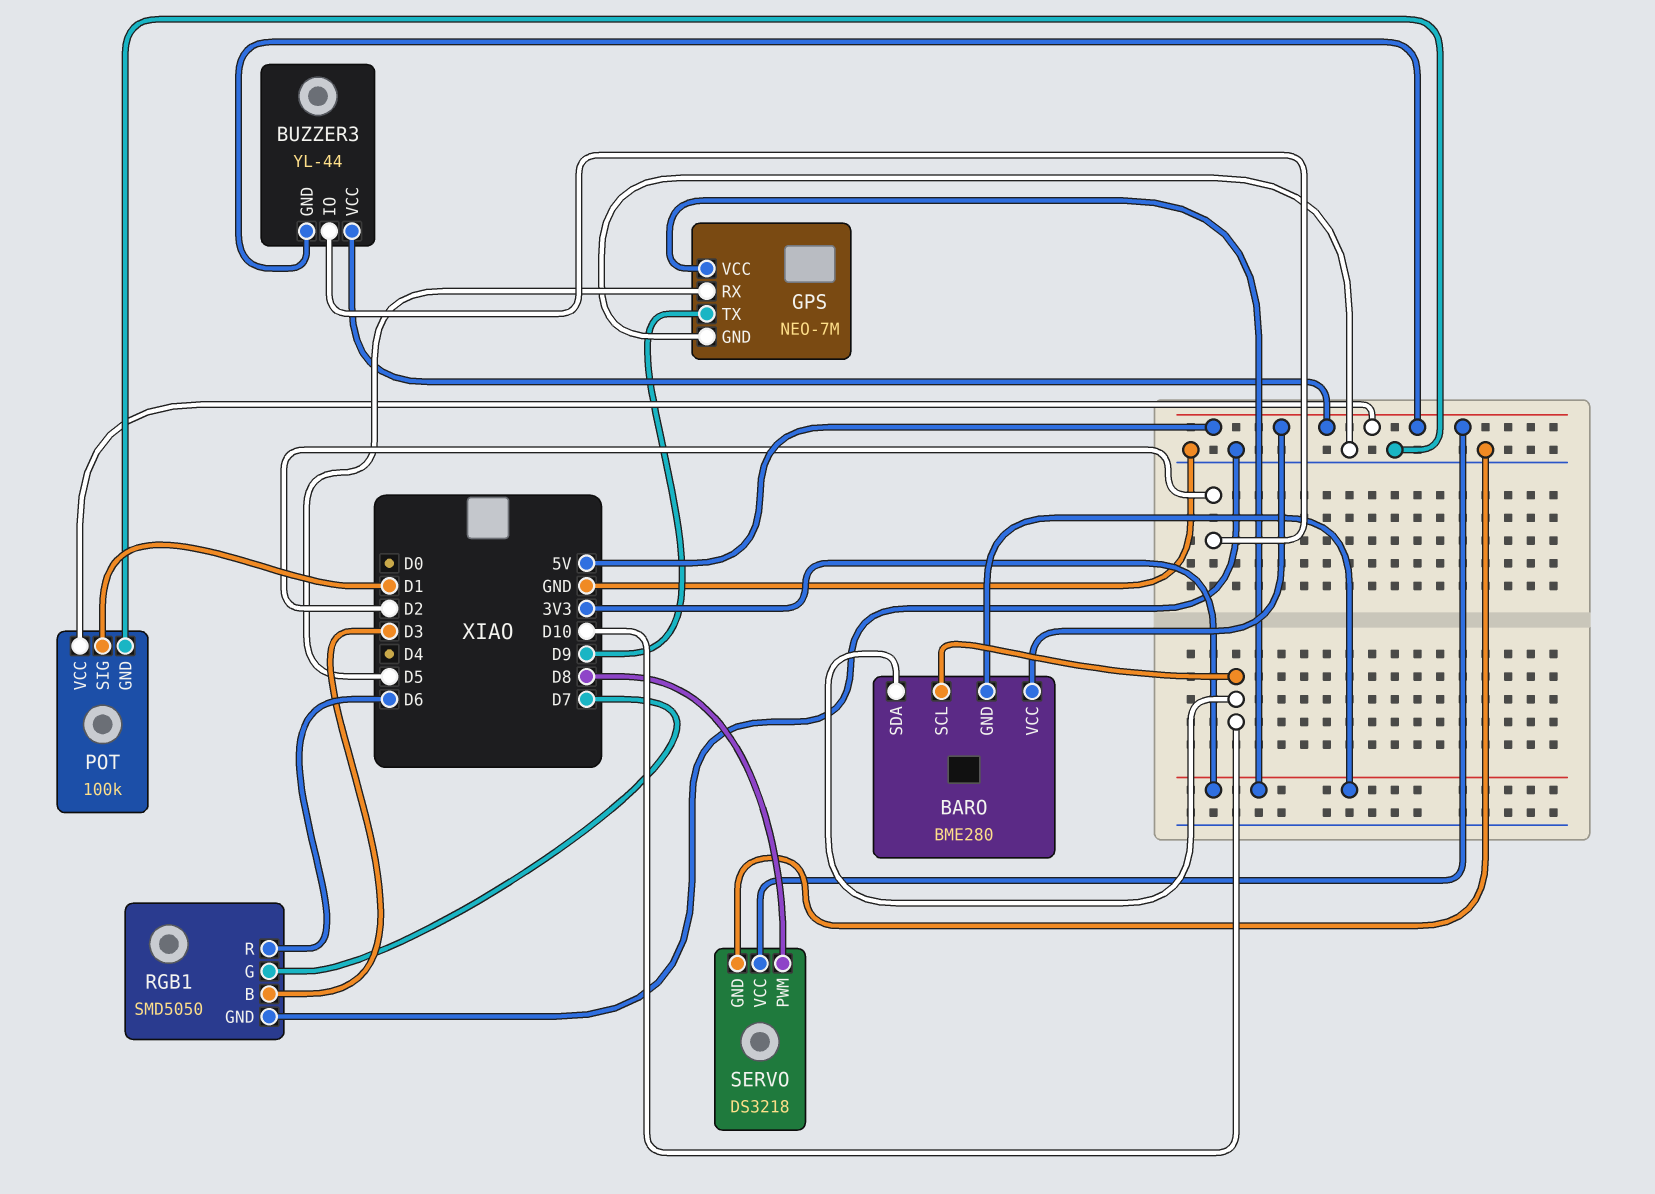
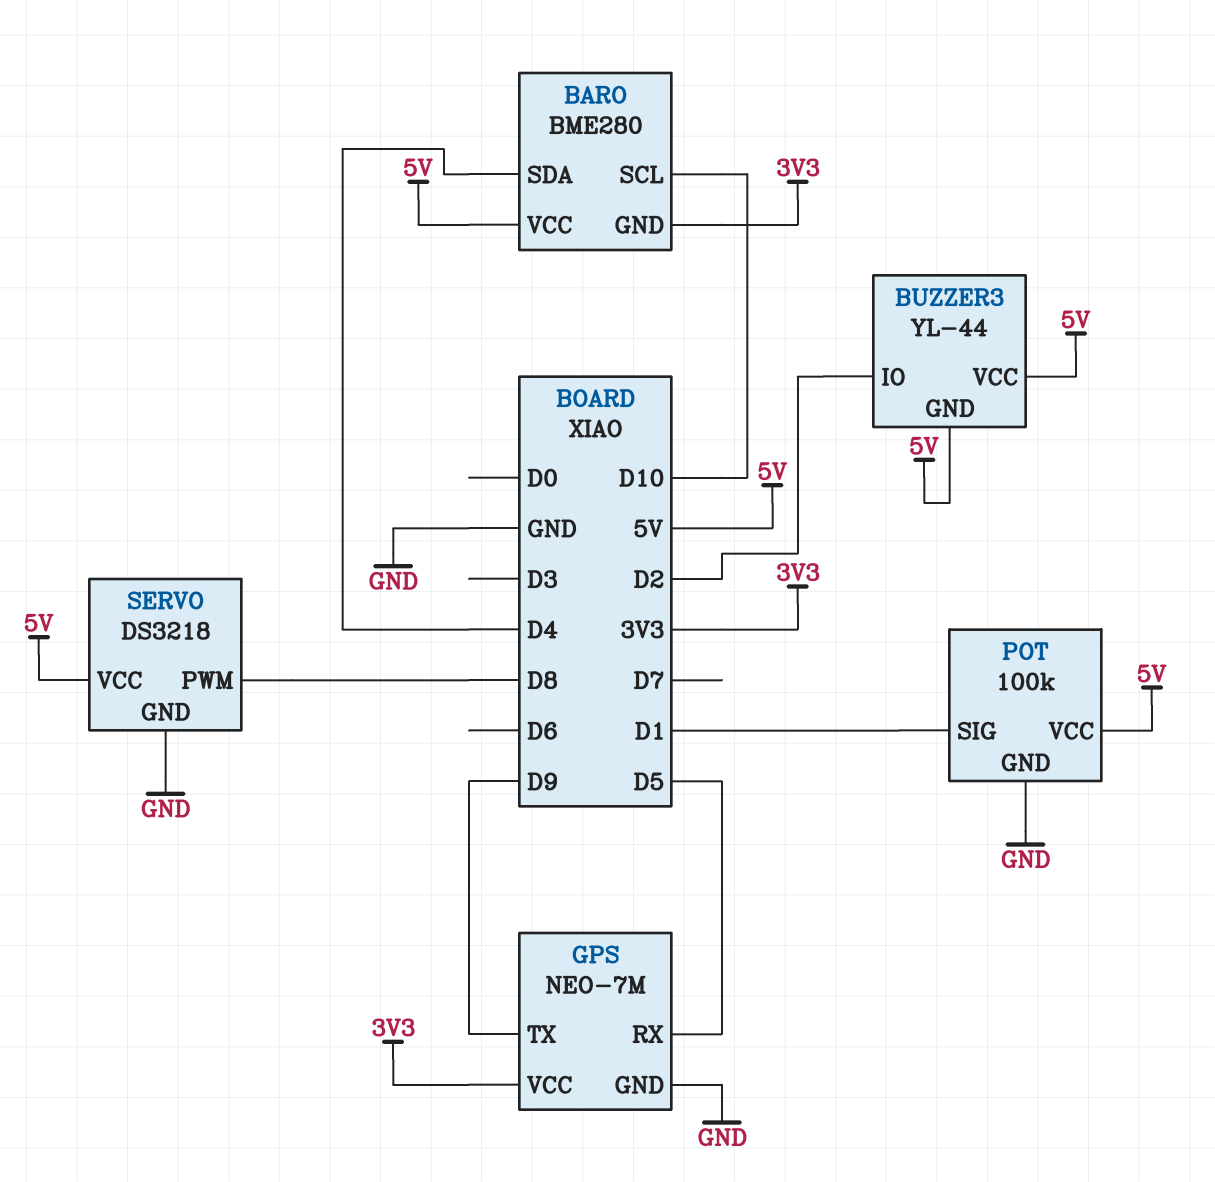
BARO pin SDA: D10 -> D4
RGB1: SMD5050 -> none
RGB1 pin B: D3 -> none
RGB1 pin G: D7 -> none
RGB1 pin GND: GND -> none
RGB1 pin R: D6 -> none

